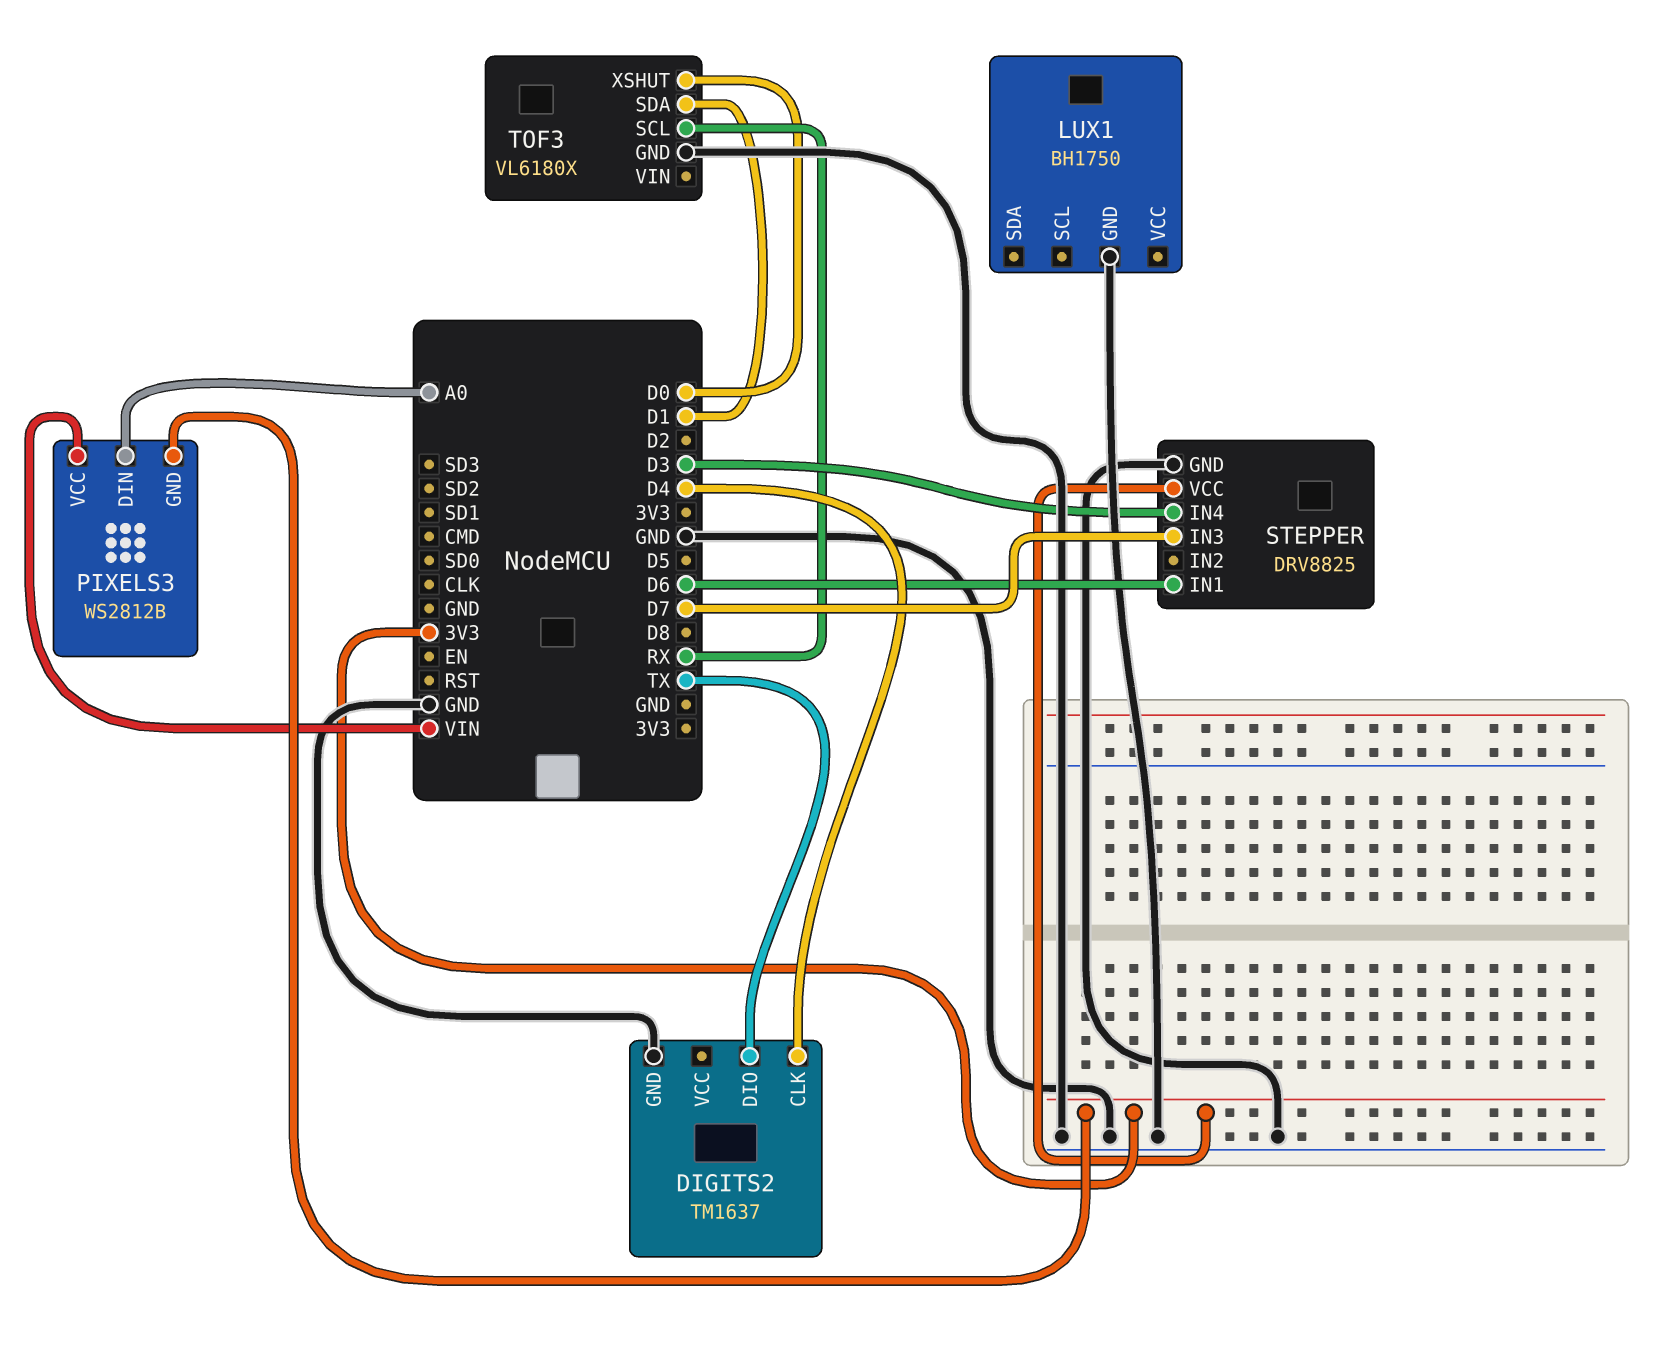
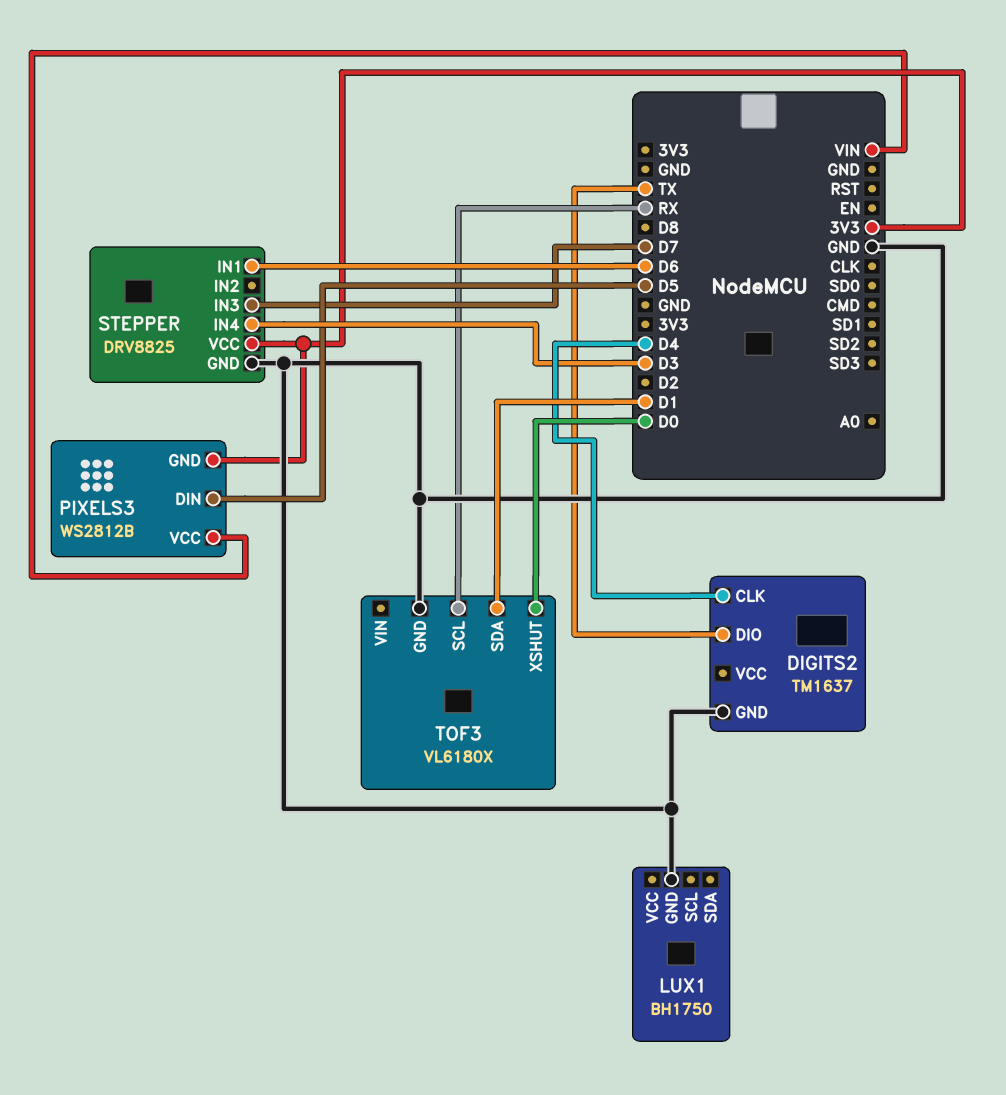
PIXELS3 pin DIN: A0 -> D5

